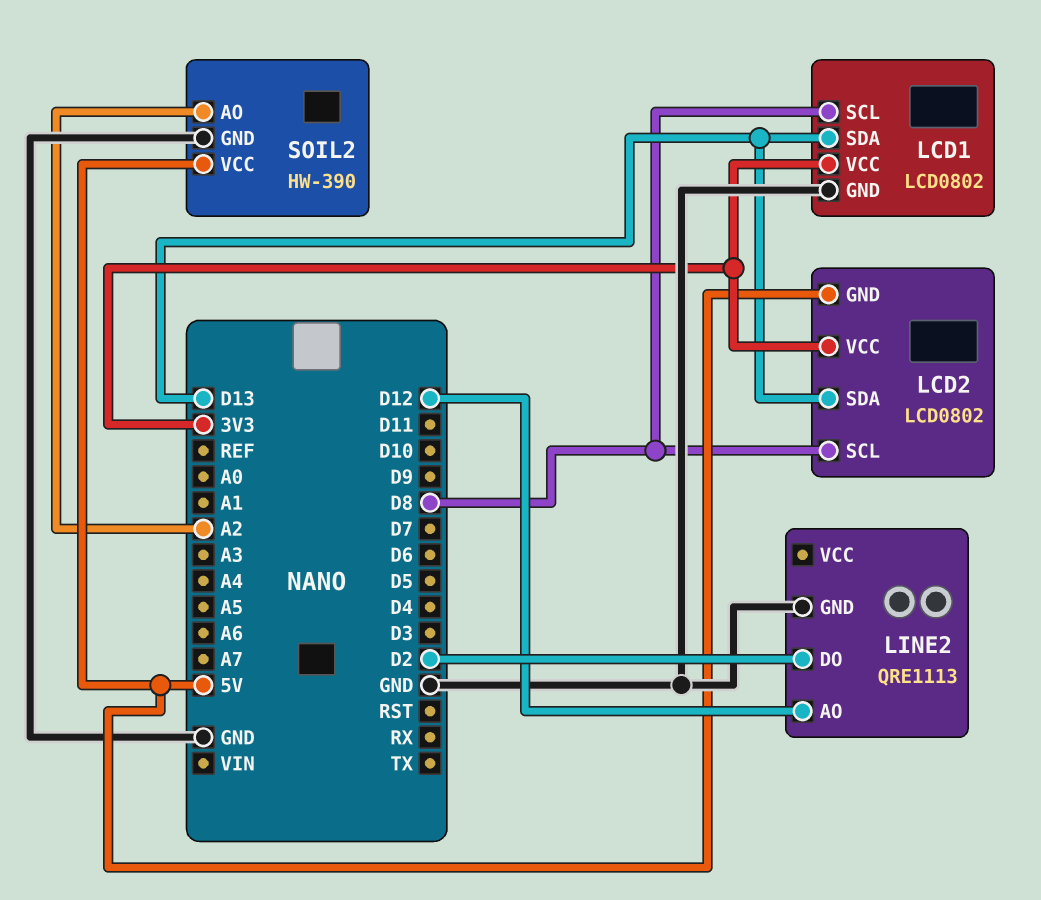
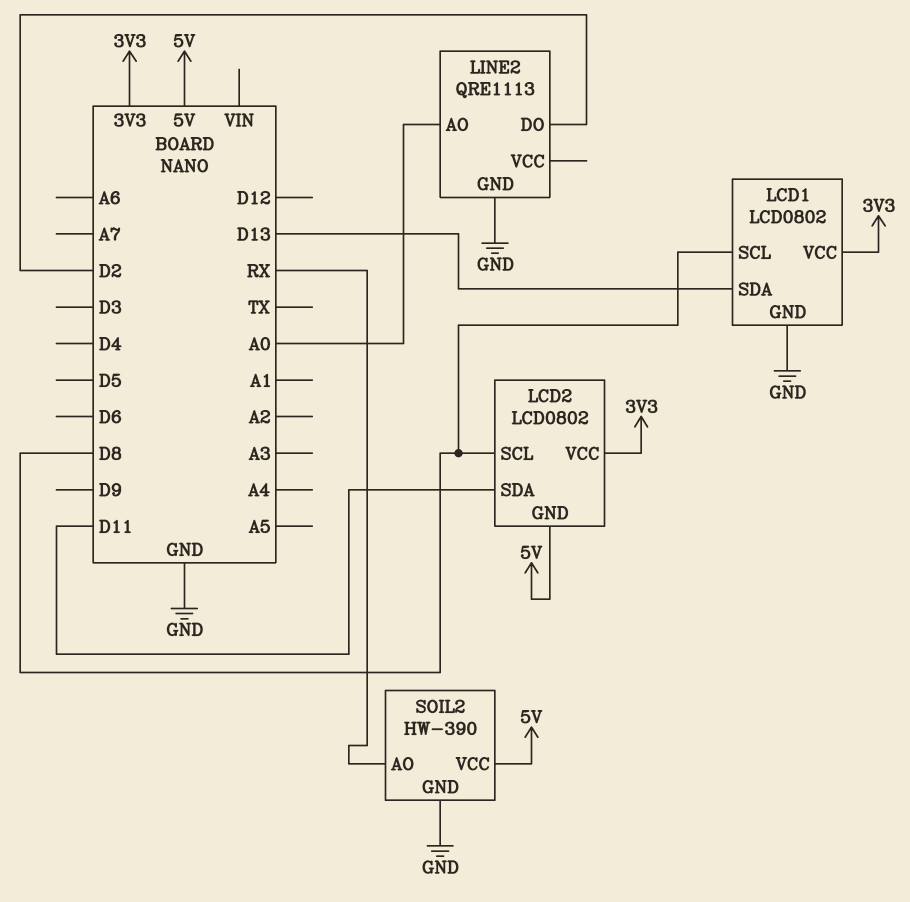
LCD2 pin SDA: D13 -> D11
LINE2 pin AO: D12 -> A0
SOIL2 pin AO: A2 -> RX

